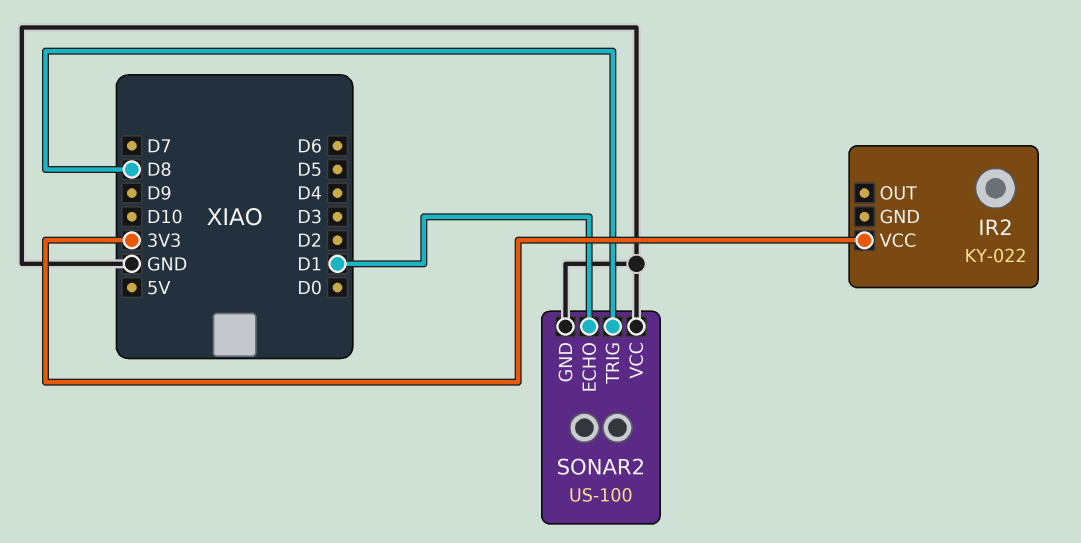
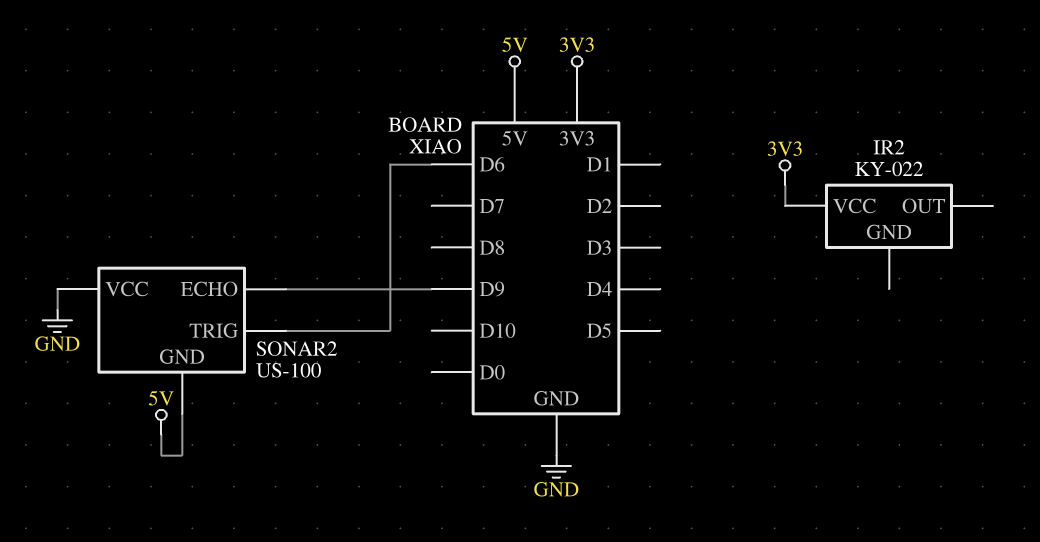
SONAR2 pin ECHO: D1 -> D9
SONAR2 pin GND: GND -> 5V
SONAR2 pin TRIG: D8 -> D6

